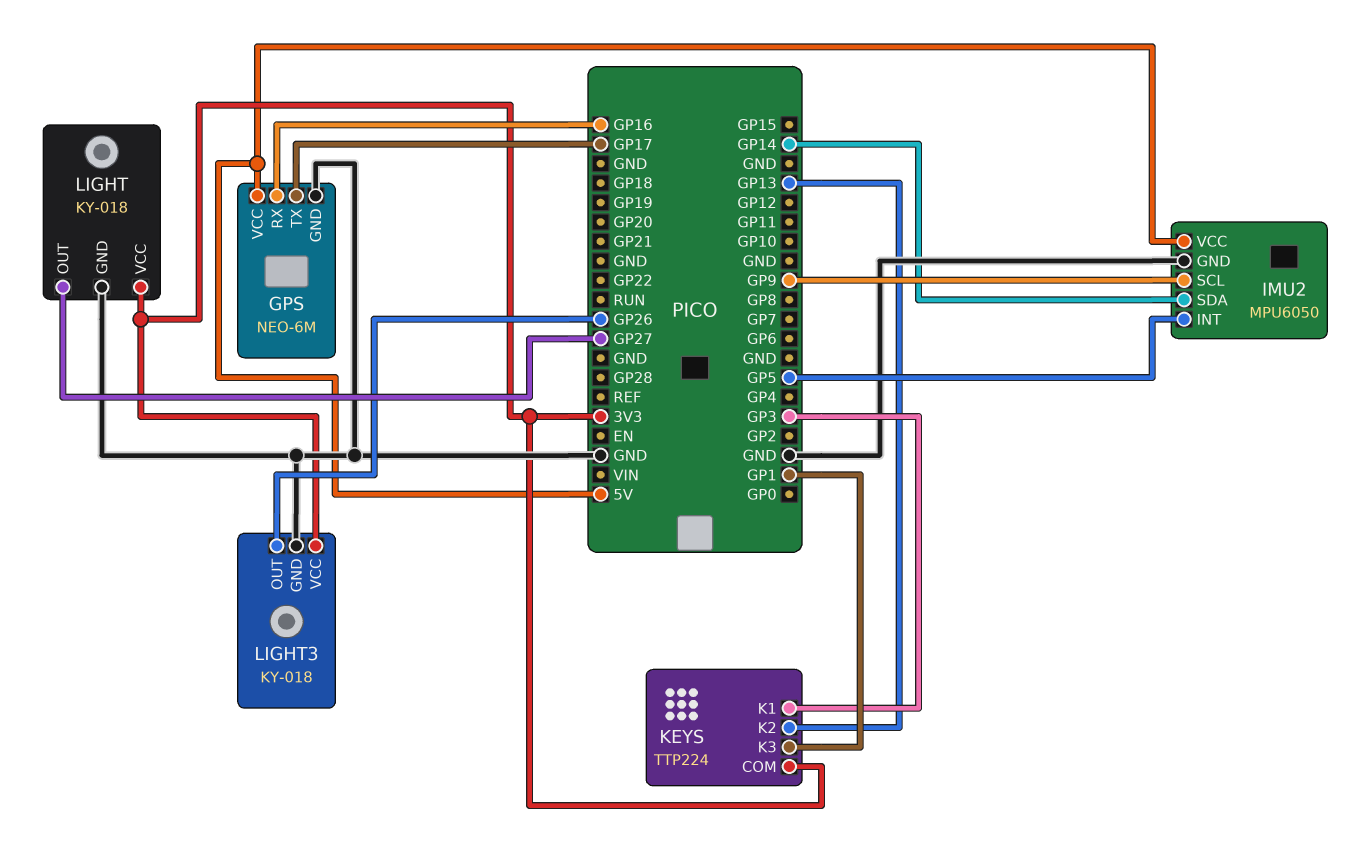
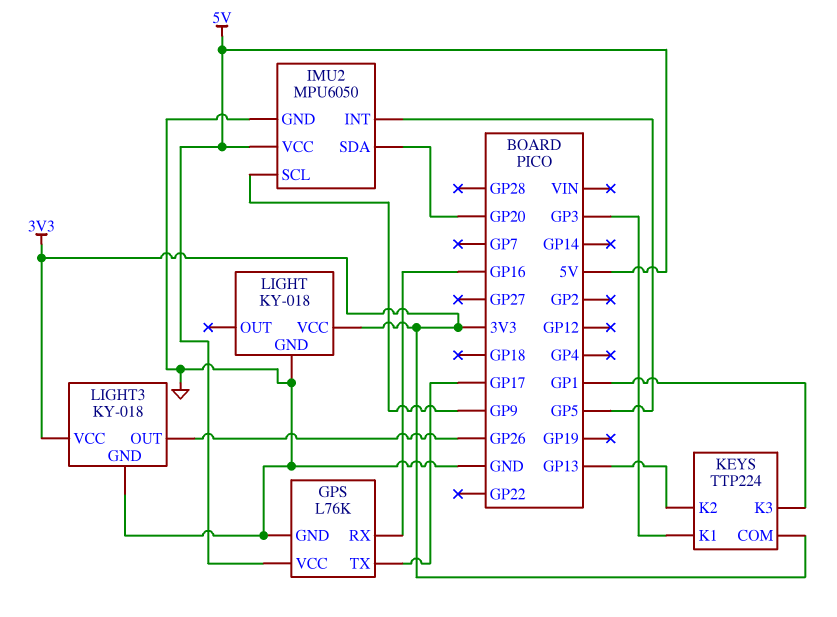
GPS: NEO-6M -> L76K
IMU2 pin SDA: GP14 -> GP20
LIGHT pin OUT: GP27 -> none

